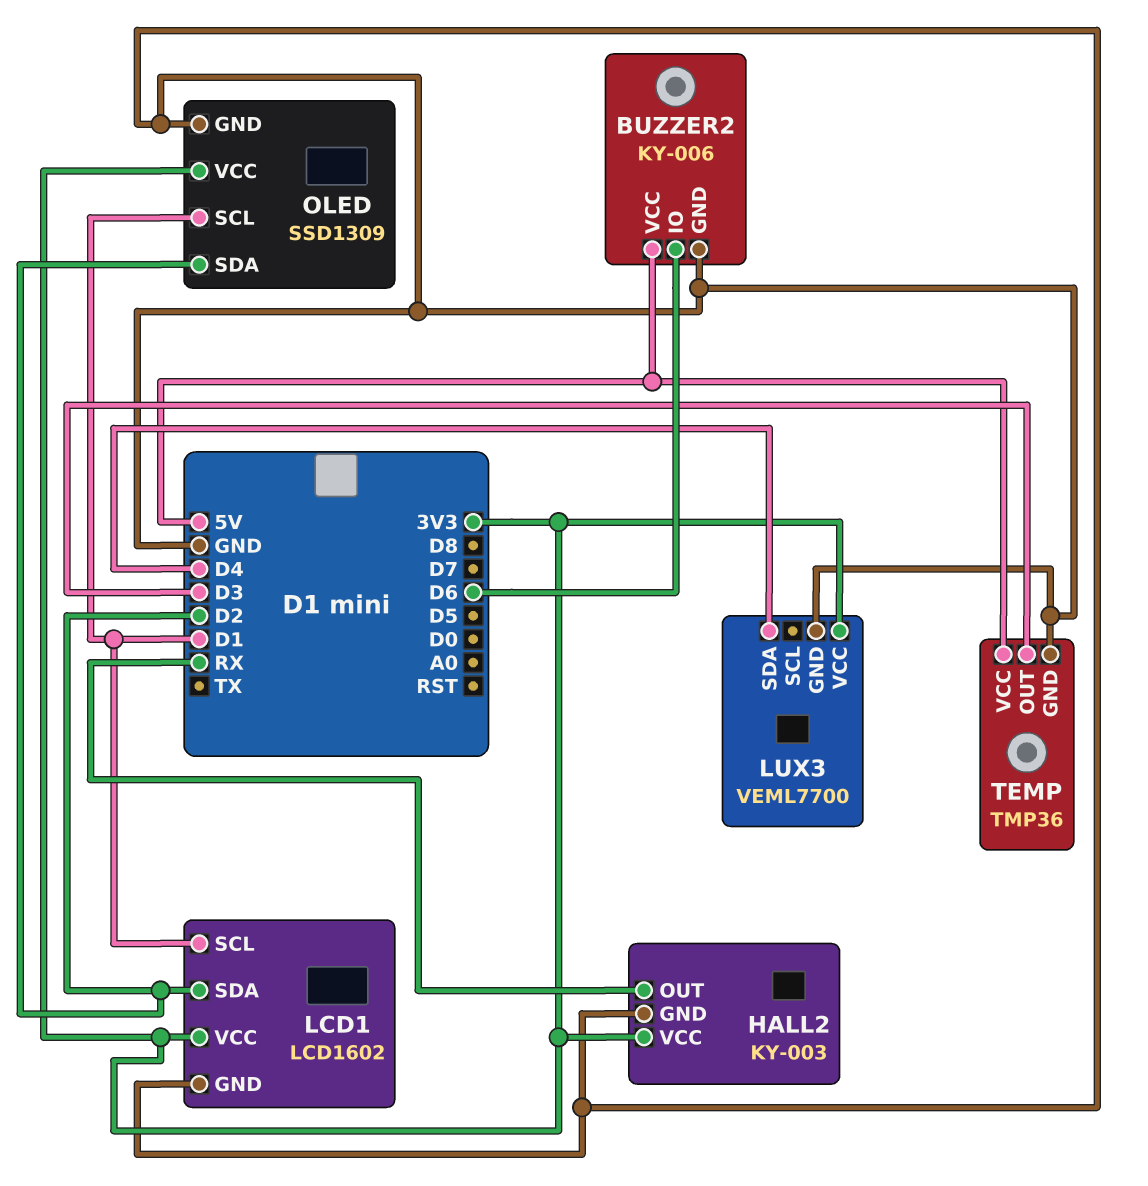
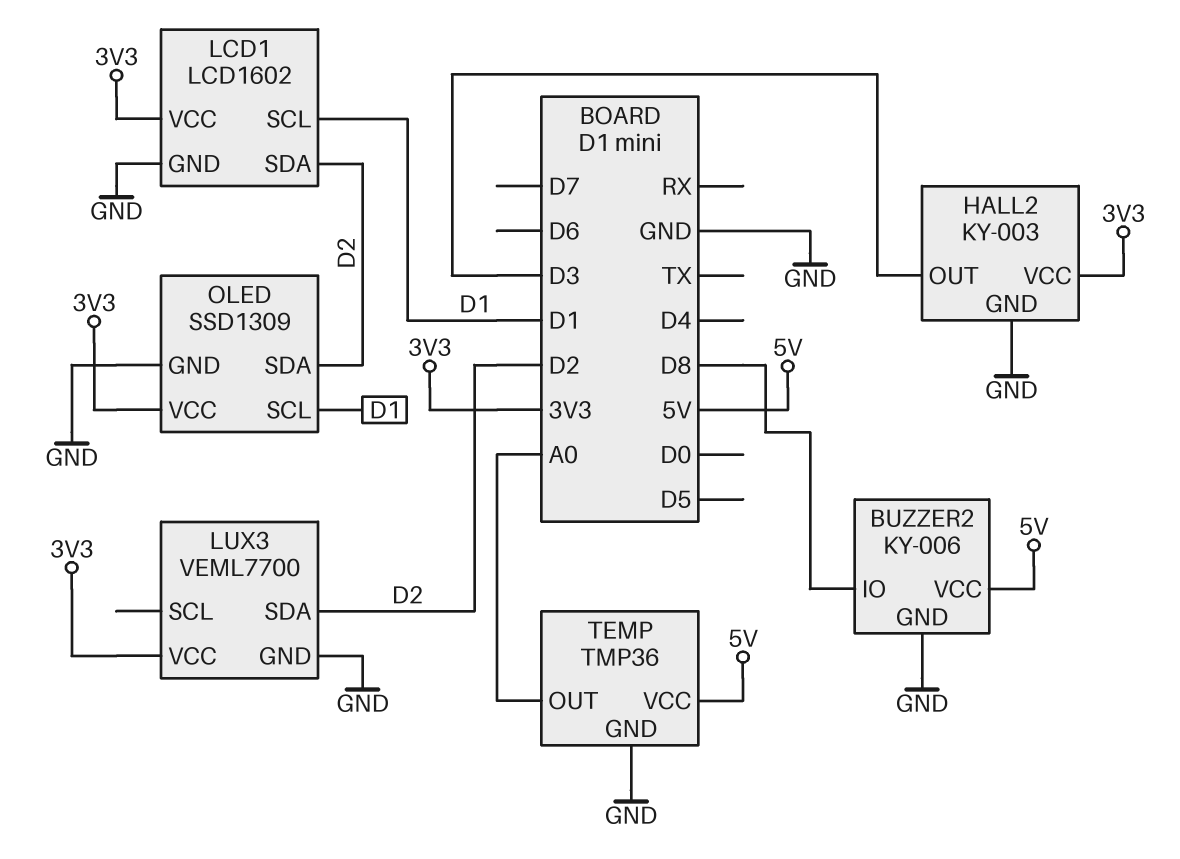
BUZZER2 pin IO: D6 -> D8
HALL2 pin OUT: RX -> D3
LUX3 pin SDA: D4 -> D2
TEMP pin OUT: D3 -> A0

